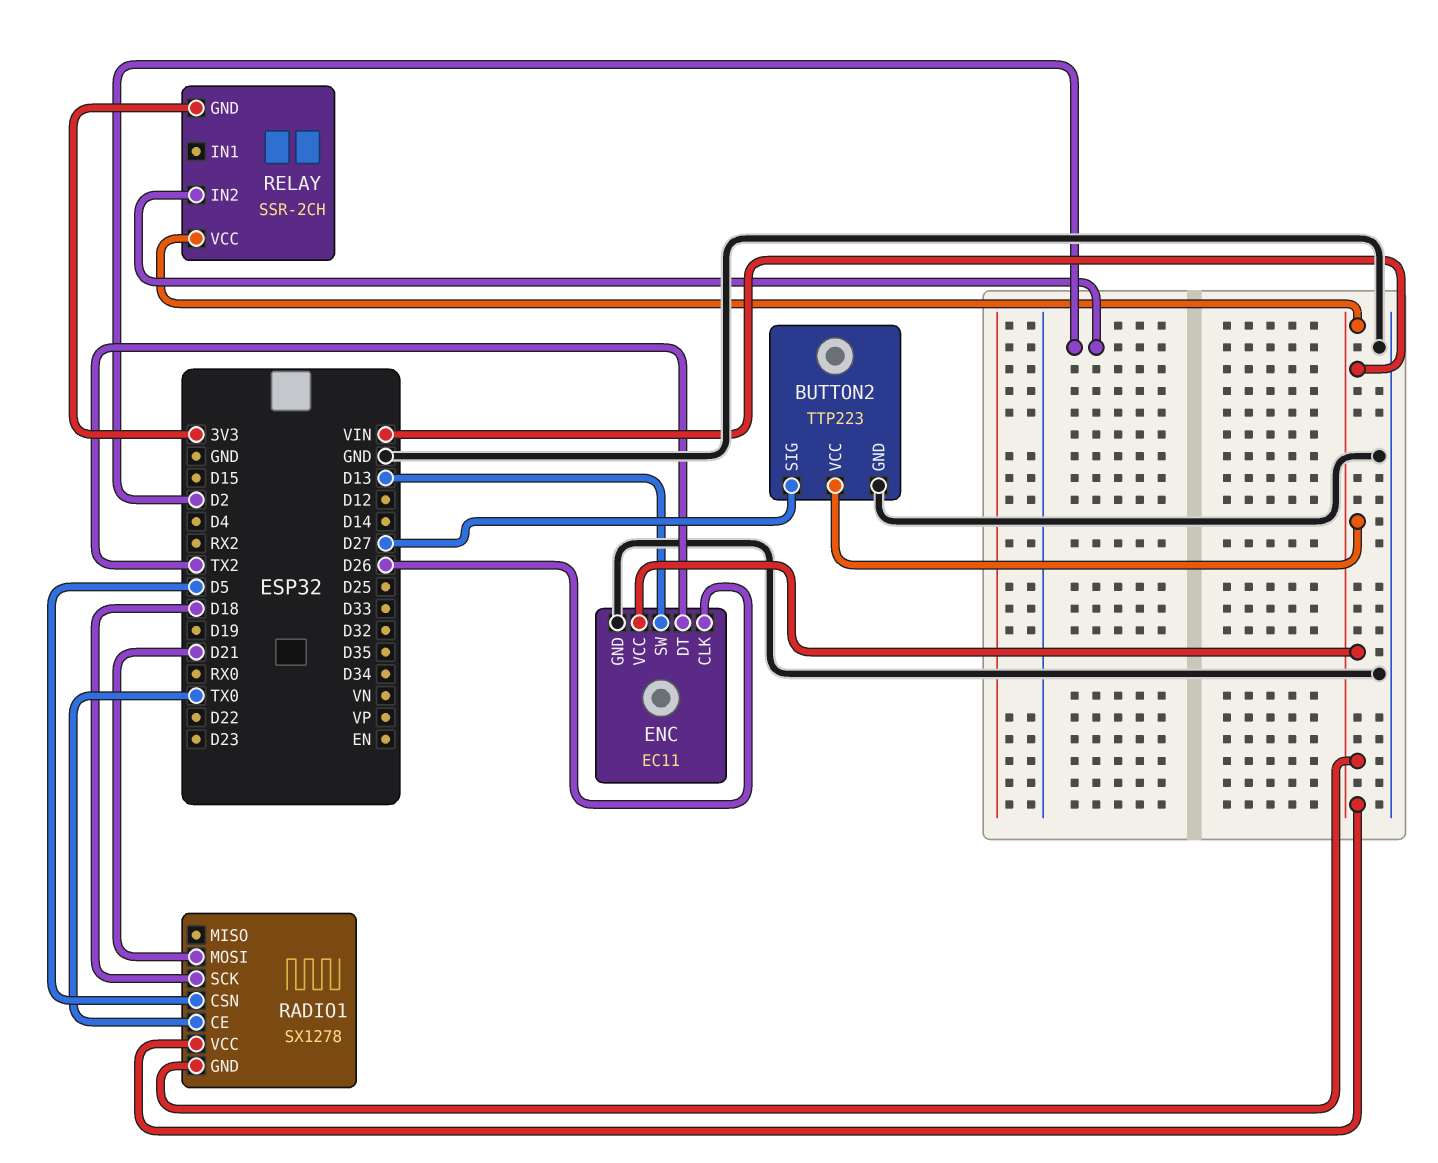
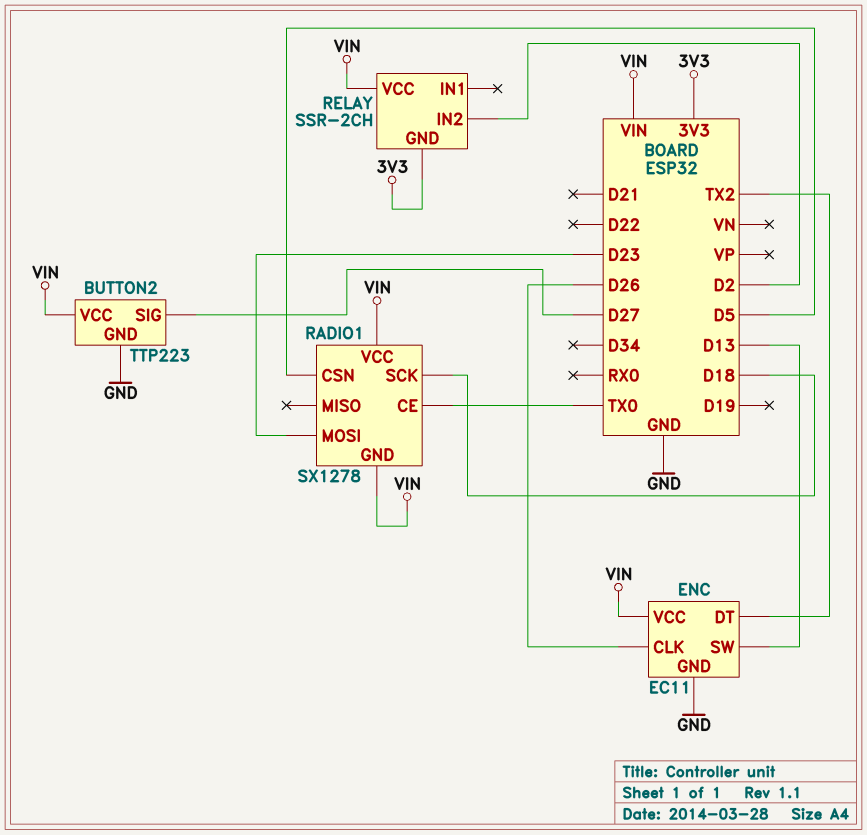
RADIO1 pin MOSI: D21 -> D23

